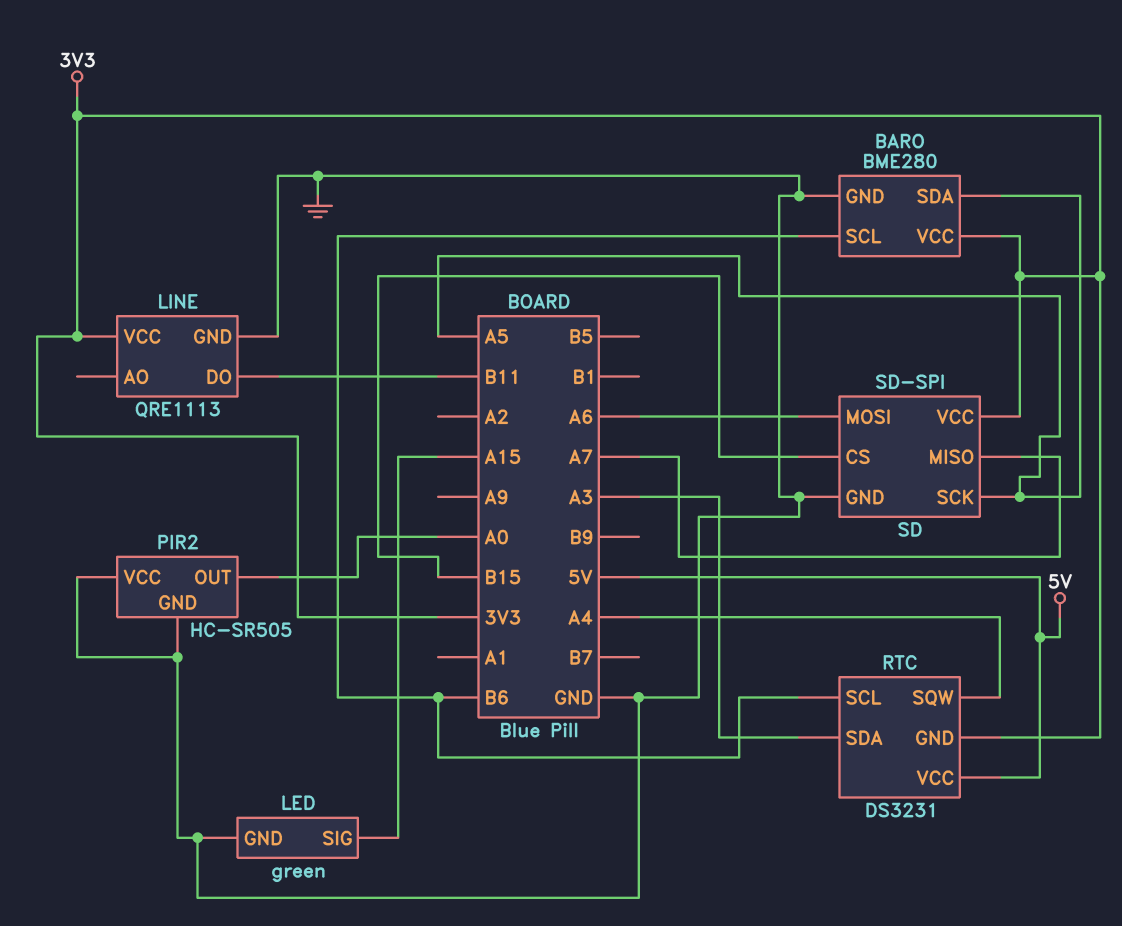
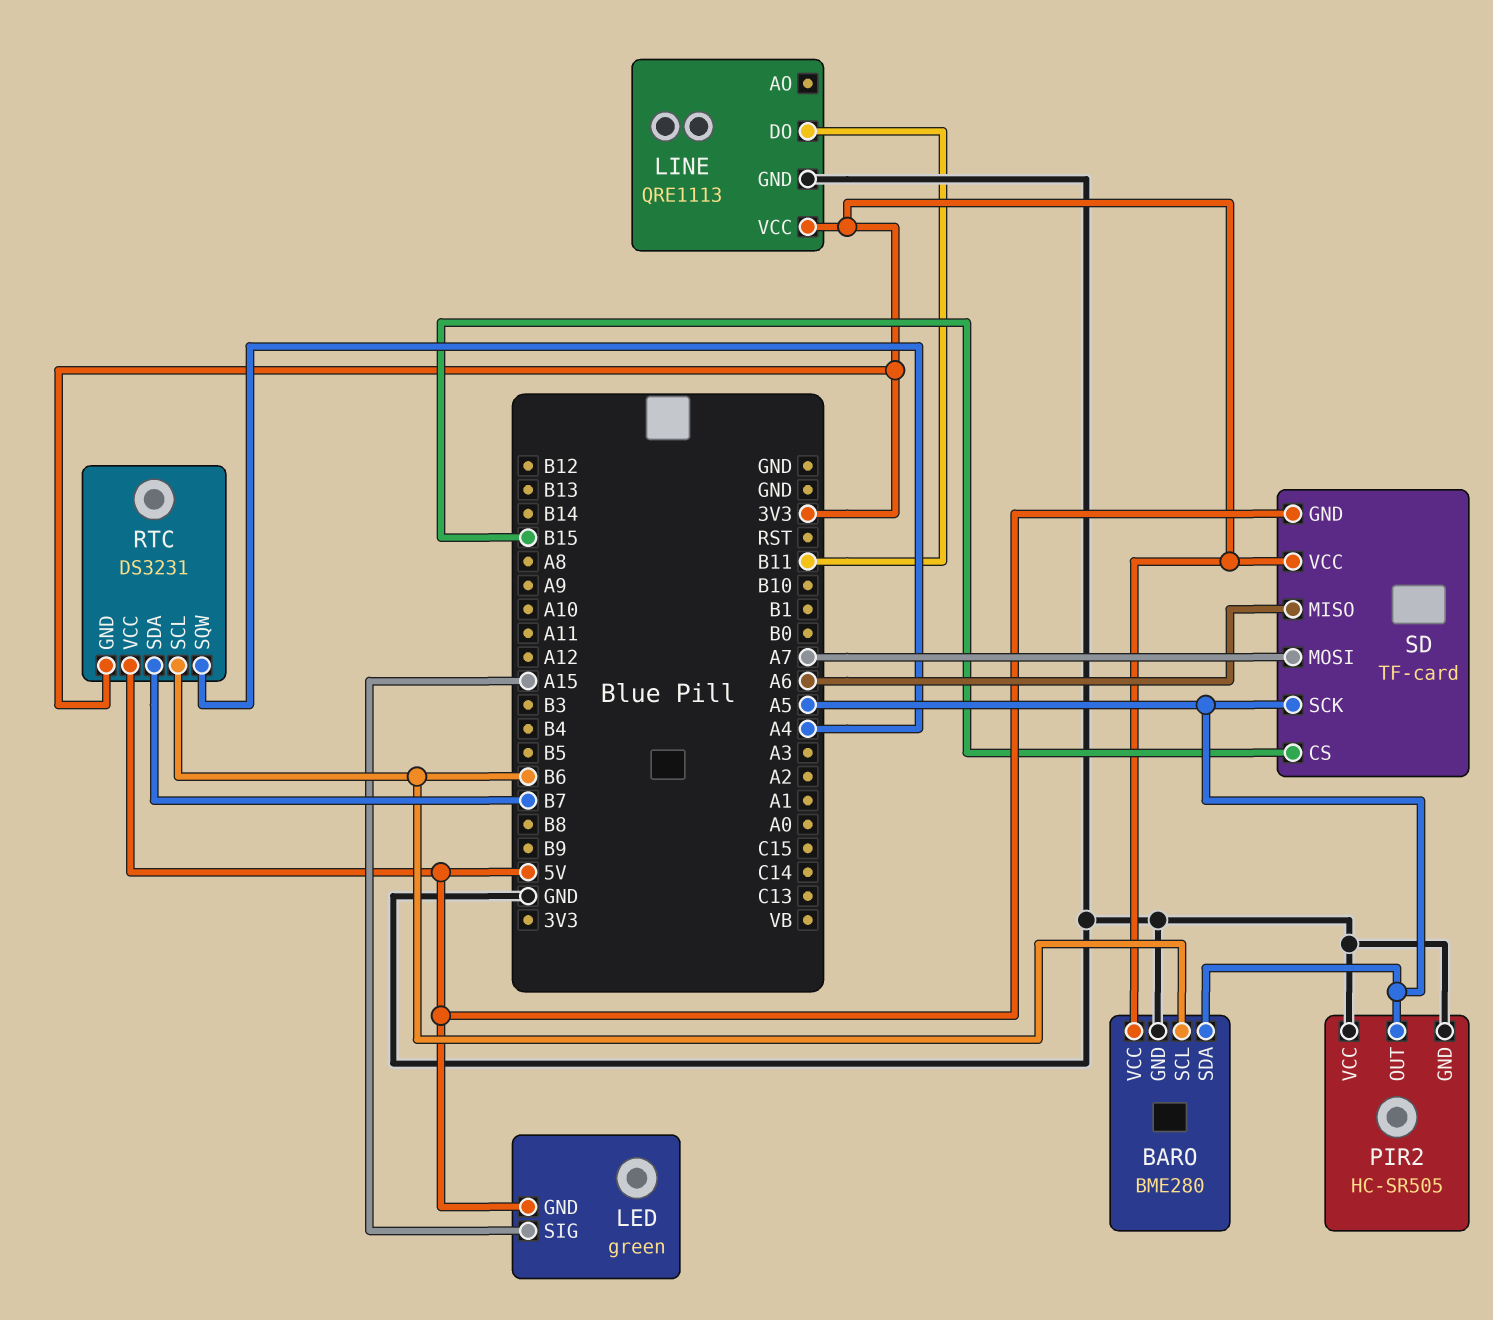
LED pin GND: GND -> 5V
PIR2 pin OUT: A0 -> A5
RTC pin SDA: A3 -> B7
SD: SD-SPI -> TF-card
SD pin GND: GND -> 5V
SD pin MISO: A7 -> A6
SD pin MOSI: A6 -> A7

